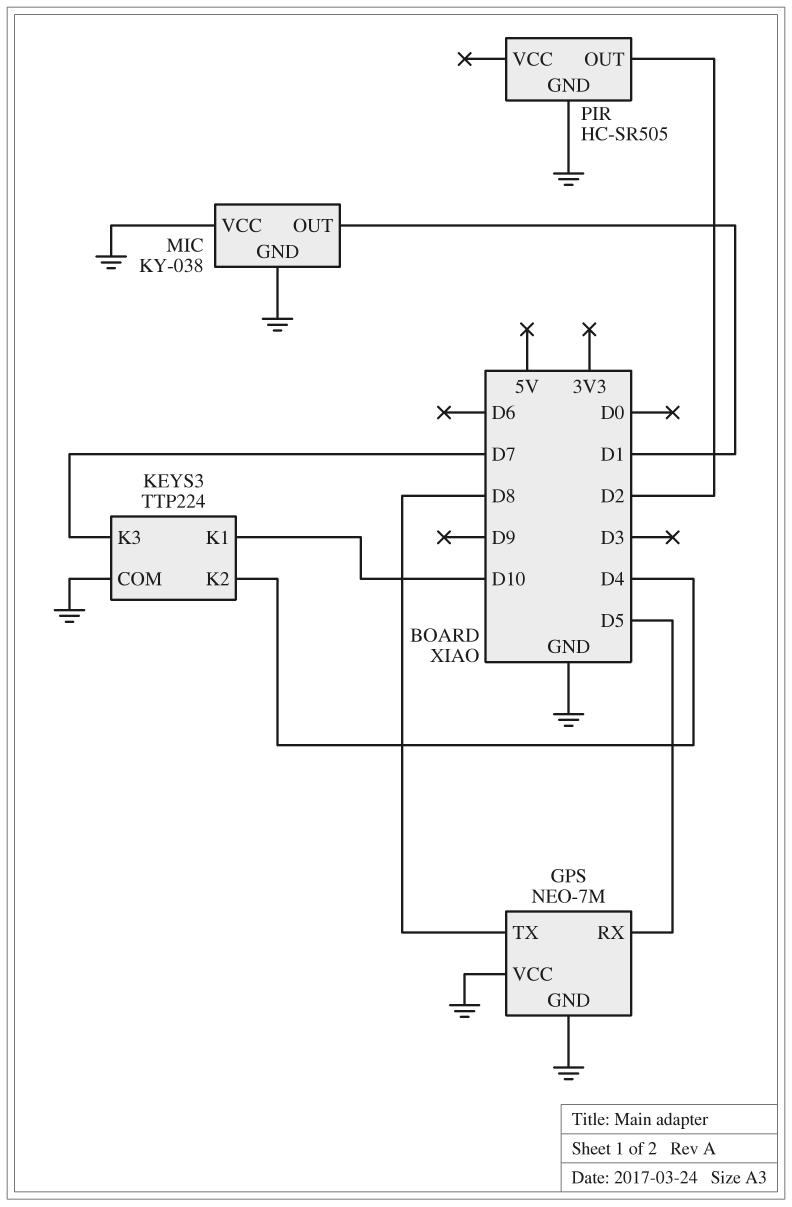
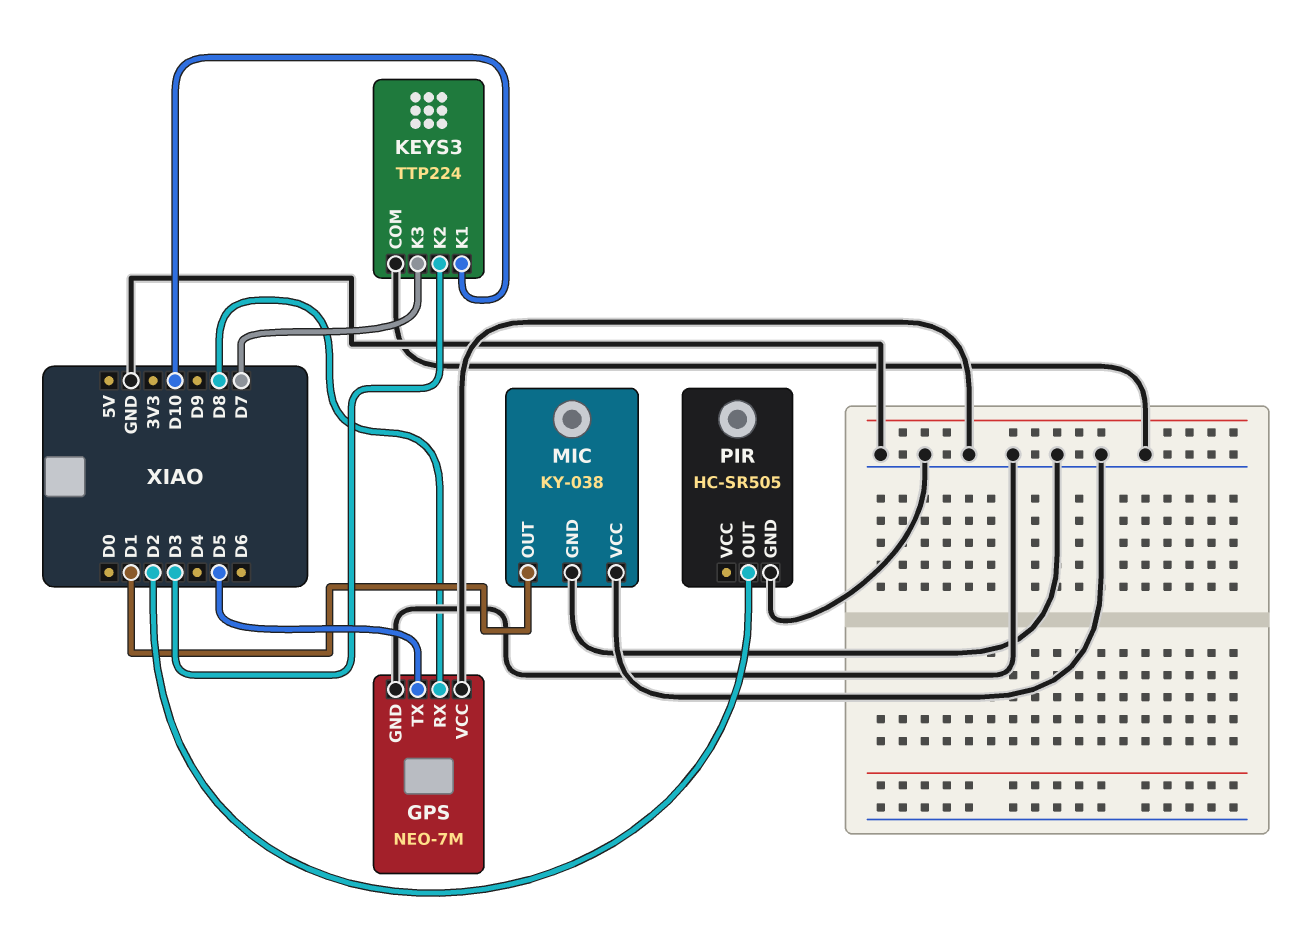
GPS pin RX: D5 -> D8
GPS pin TX: D8 -> D5
KEYS3 pin K2: D4 -> D3

